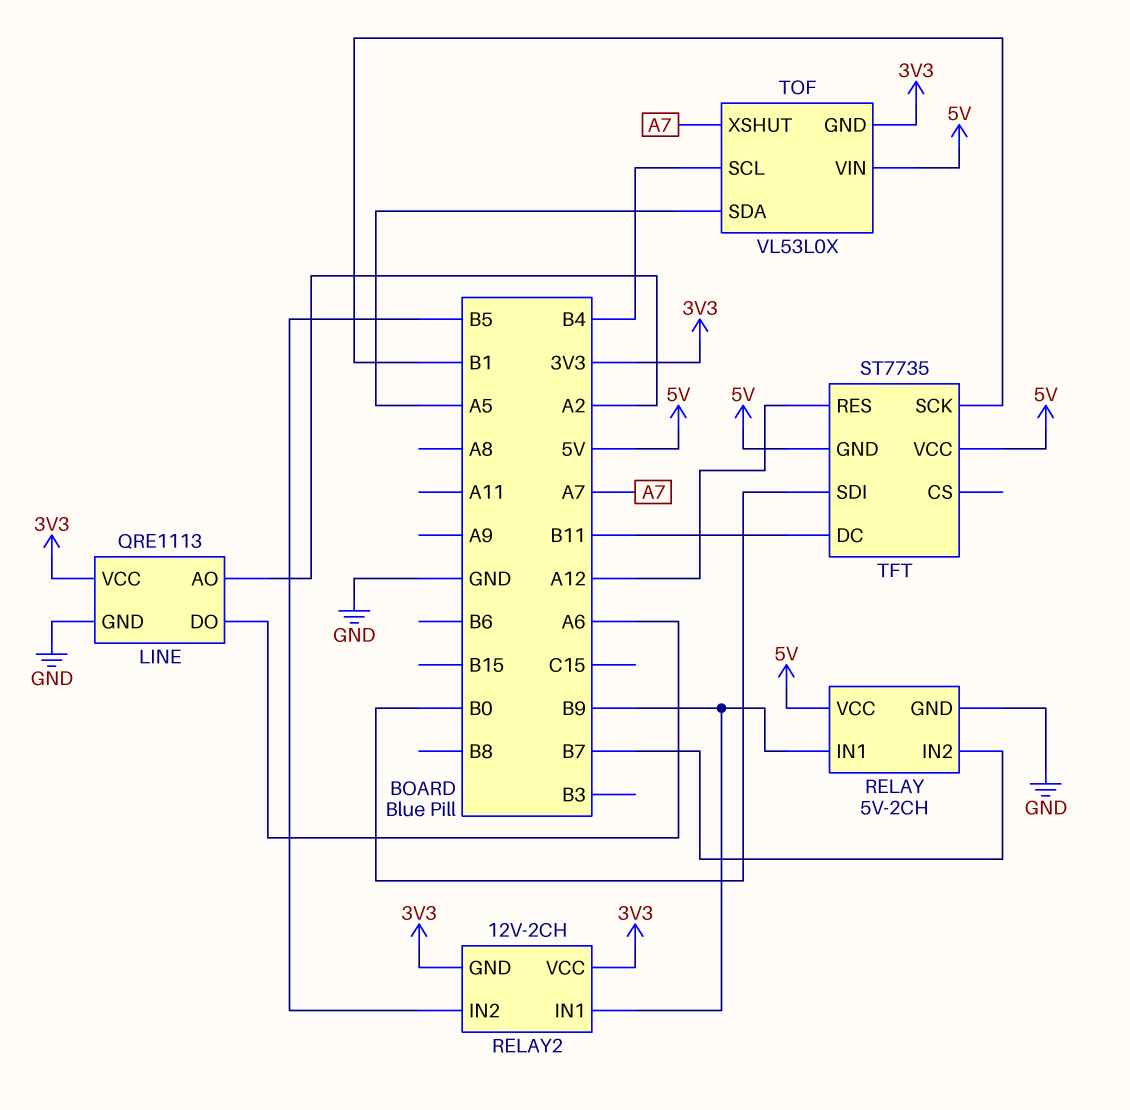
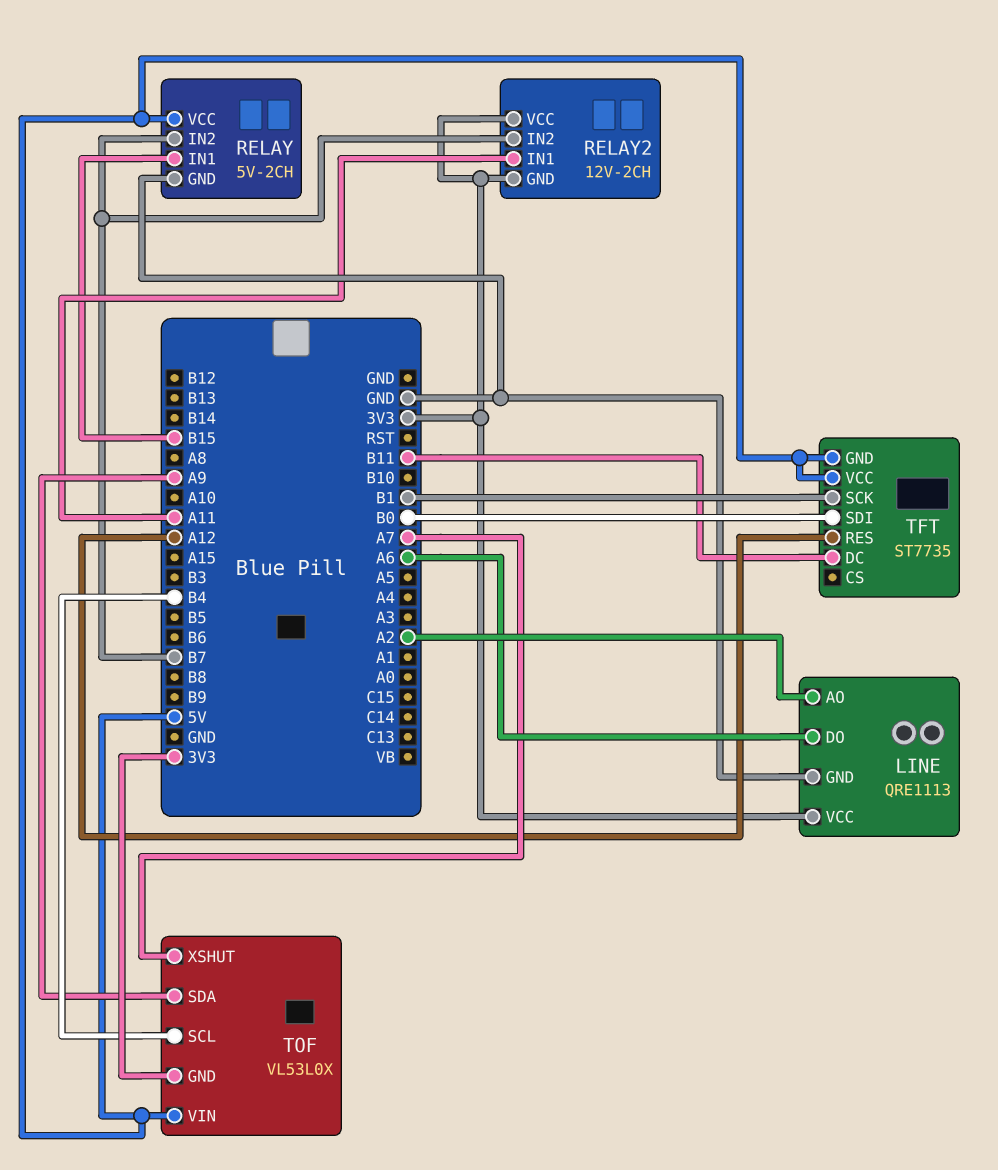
RELAY pin IN1: B9 -> B15
RELAY2 pin IN1: B9 -> A11
RELAY2 pin IN2: B5 -> B7
TOF pin SDA: A5 -> A9

